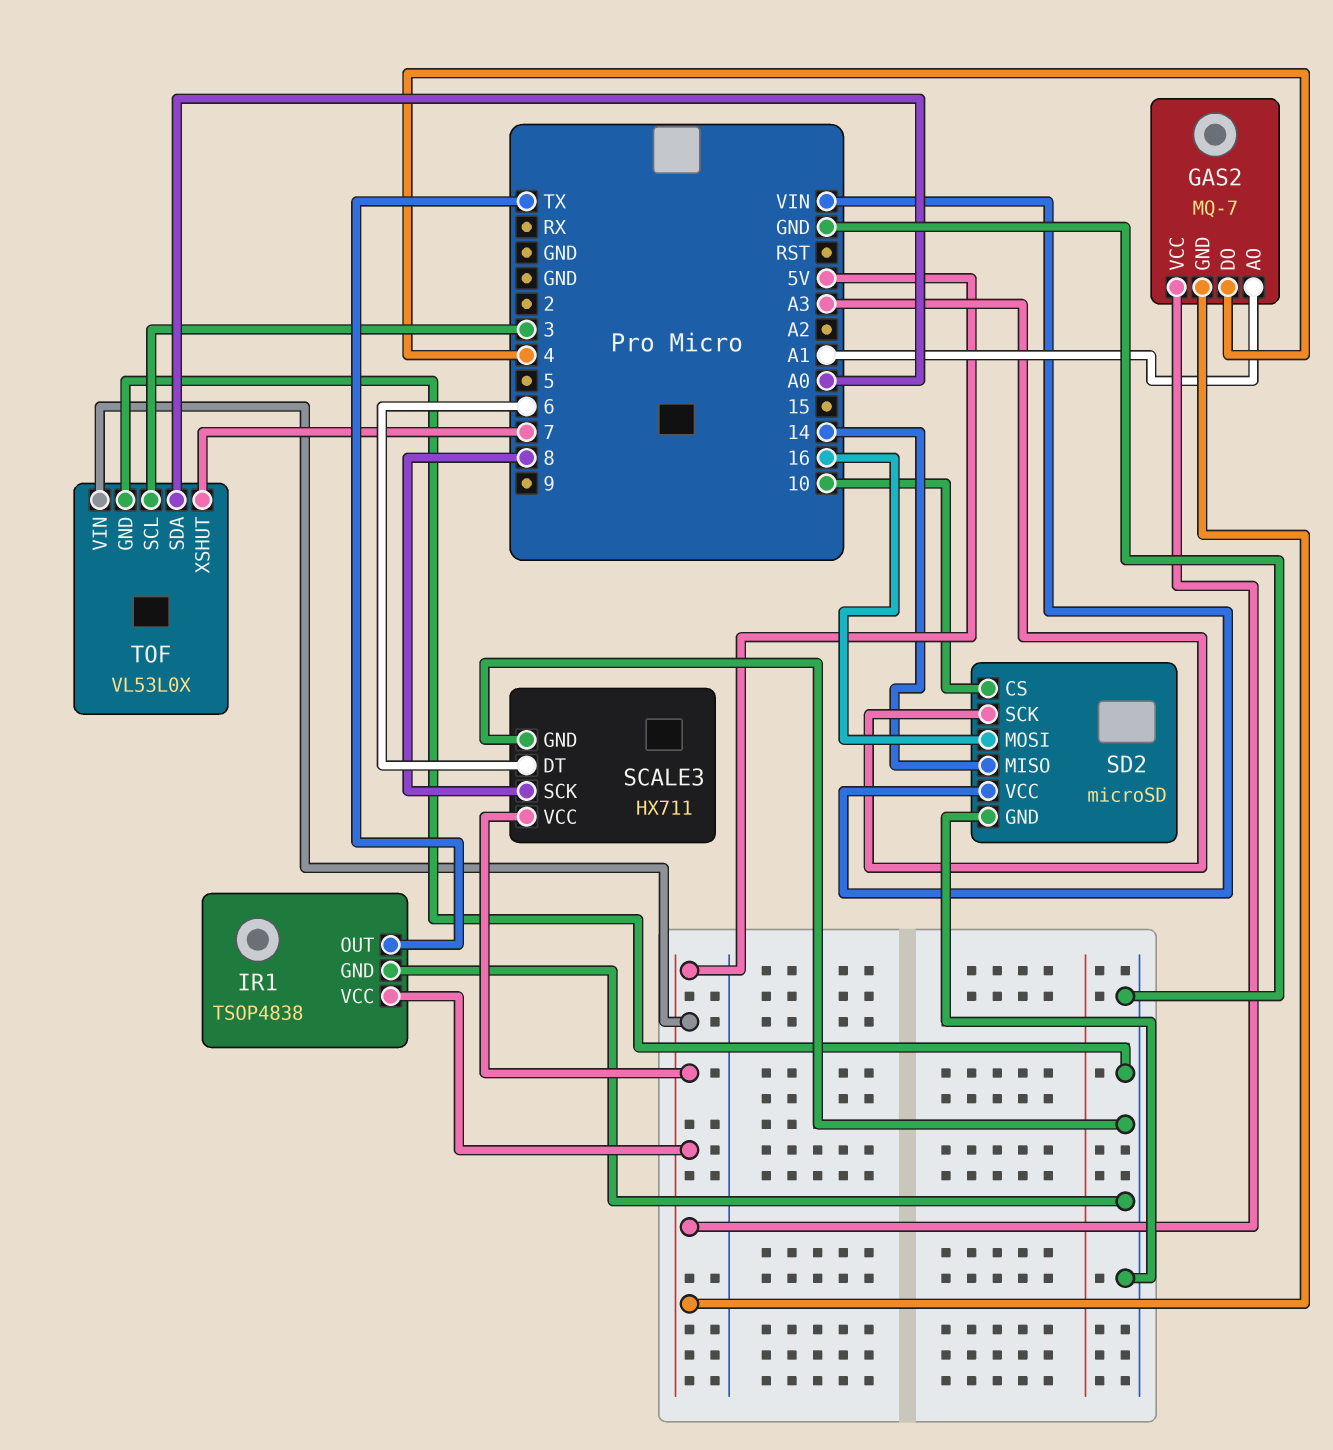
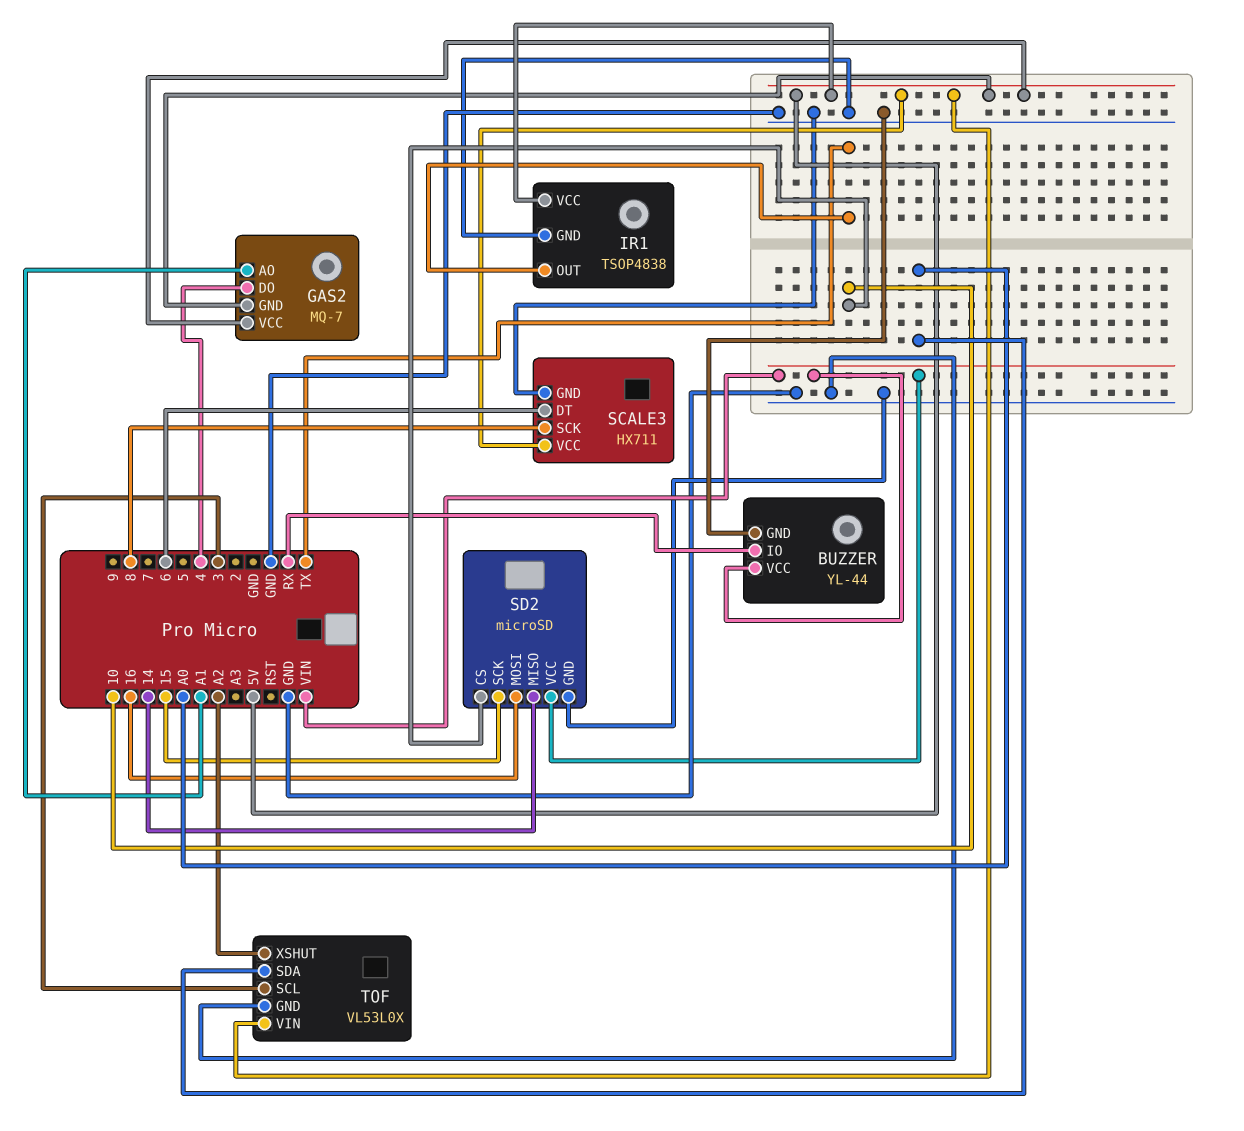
BUZZER: none -> YL-44
BUZZER pin GND: none -> GND
BUZZER pin IO: none -> RX
BUZZER pin VCC: none -> VIN
SD2 pin SCK: A3 -> 15
TOF pin XSHUT: 7 -> A2

